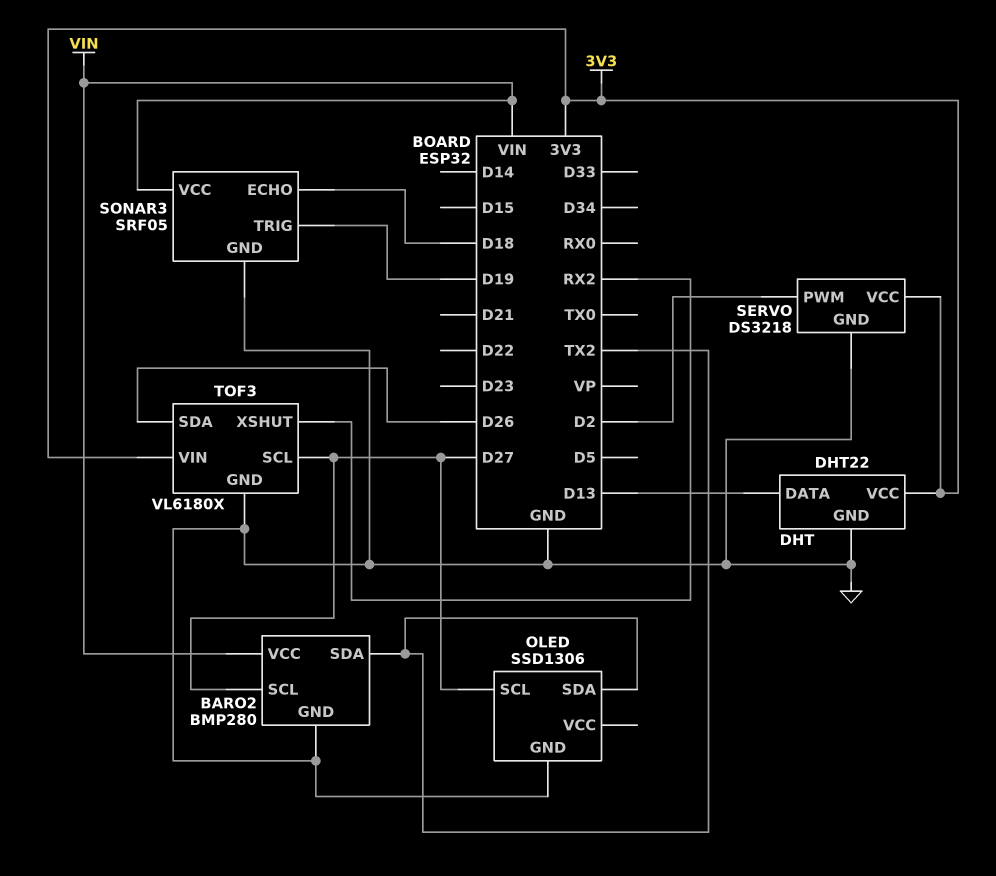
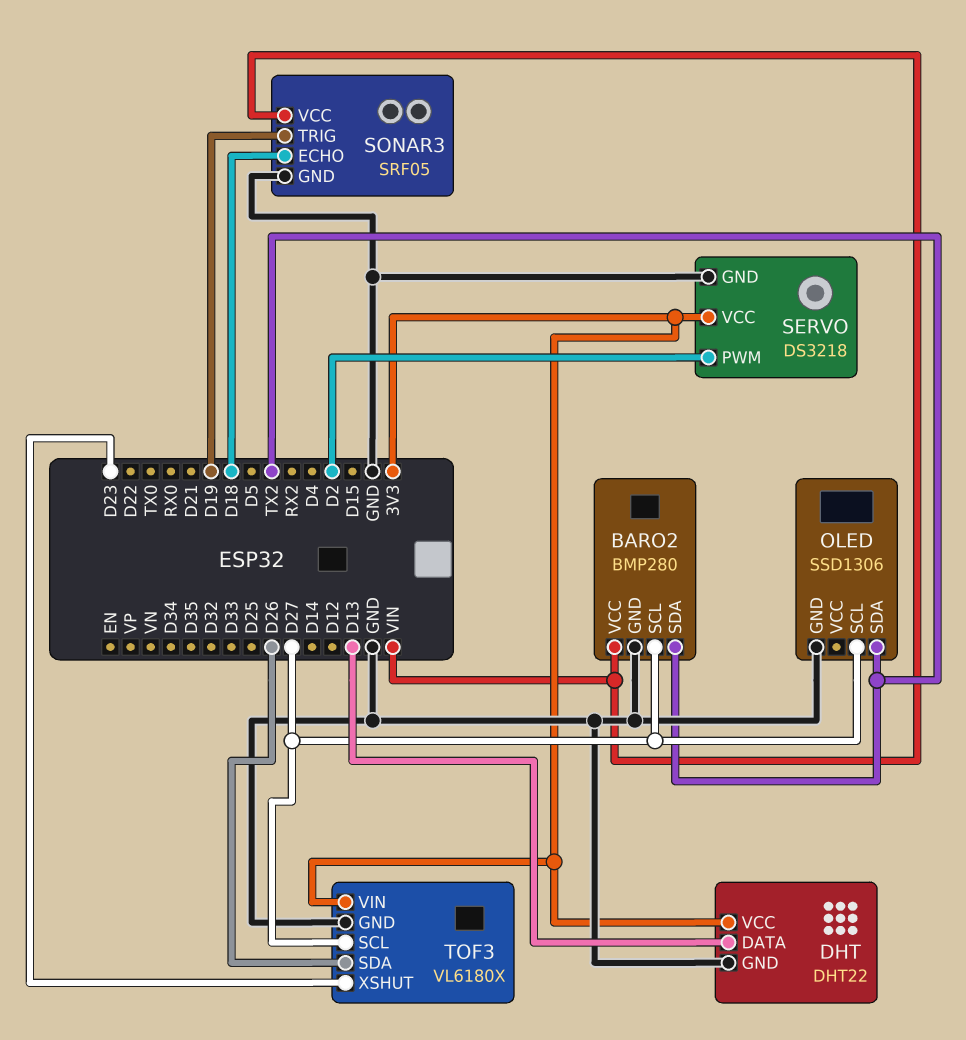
TOF3 pin XSHUT: RX2 -> D23

